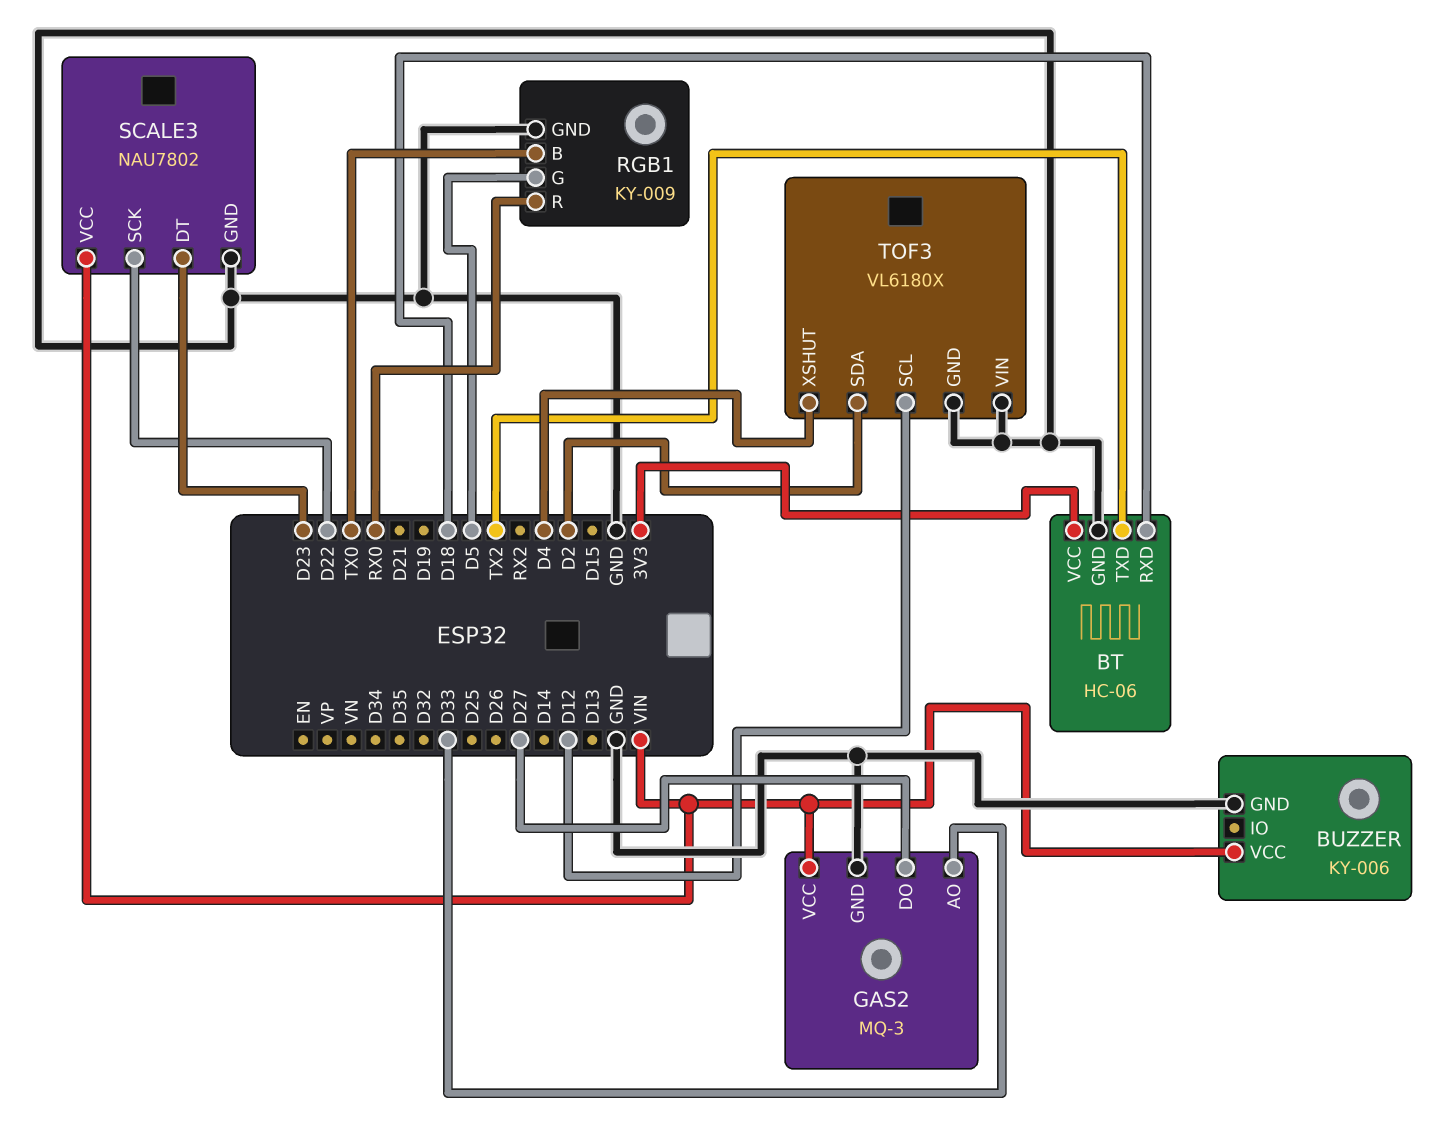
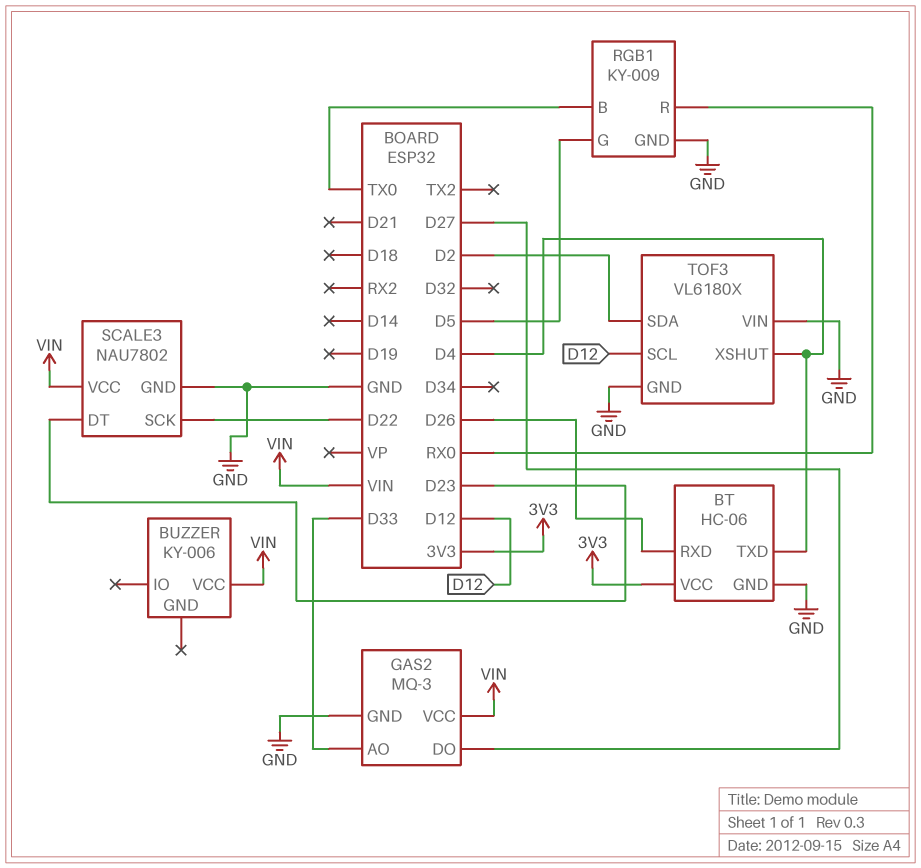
BT pin RXD: D18 -> D26
BT pin TXD: TX2 -> D4
BUZZER pin GND: GND -> none

